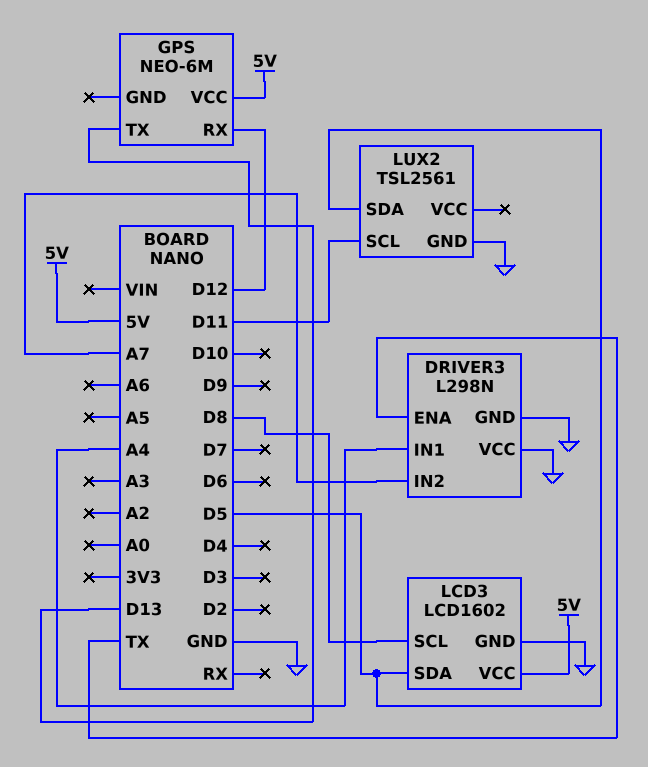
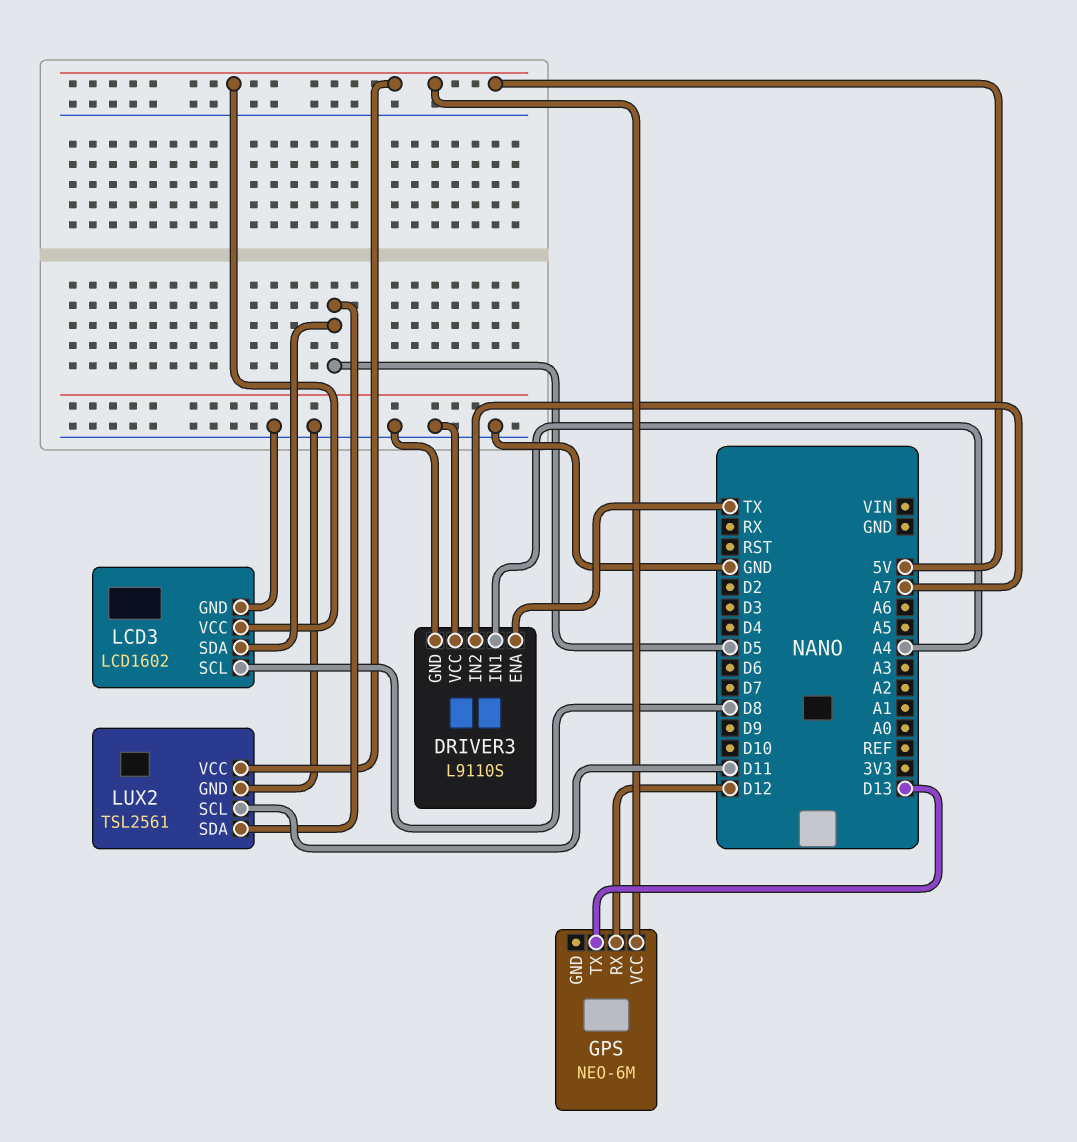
DRIVER3: L298N -> L9110S
LUX2 pin VCC: none -> 5V

